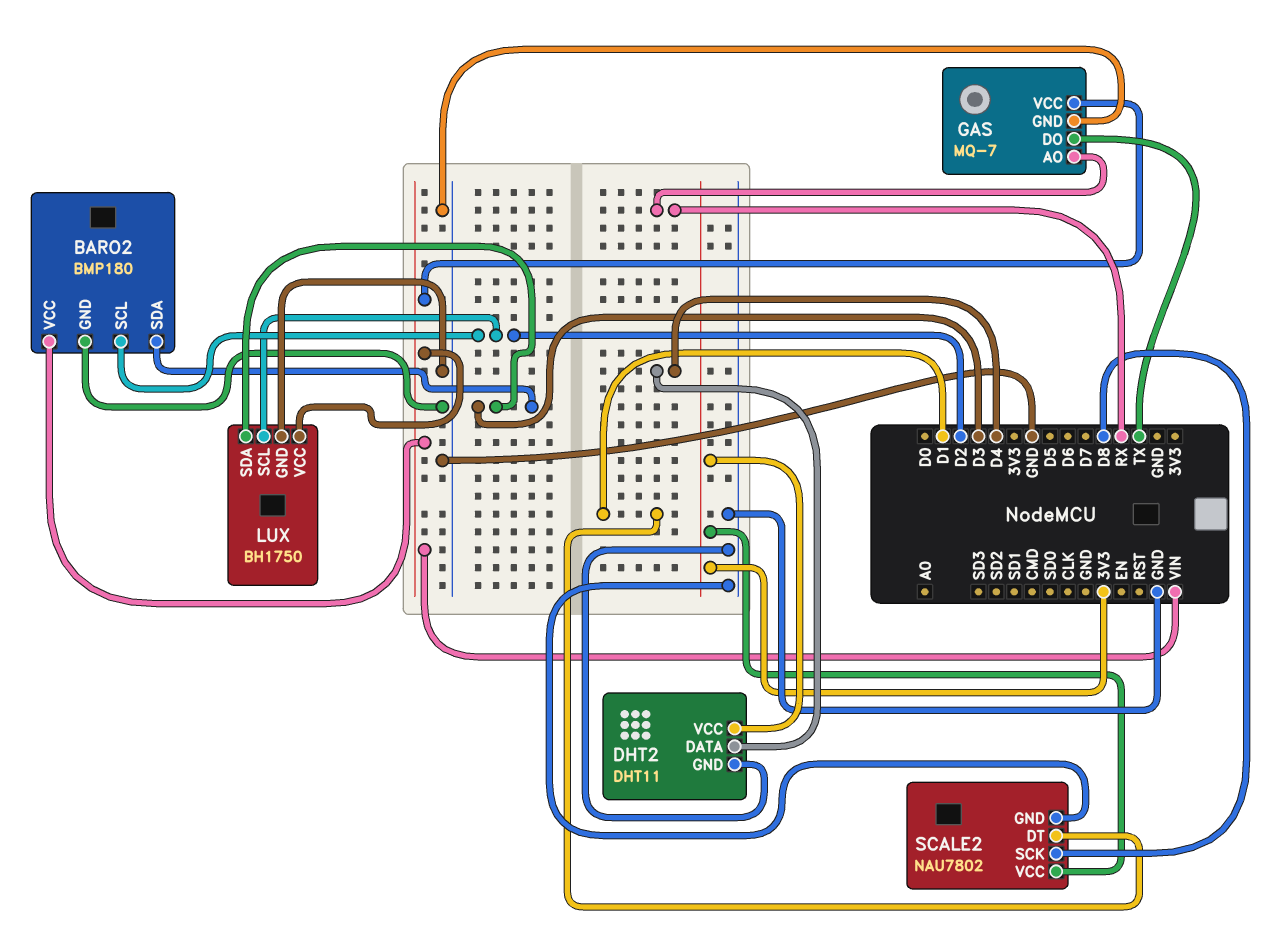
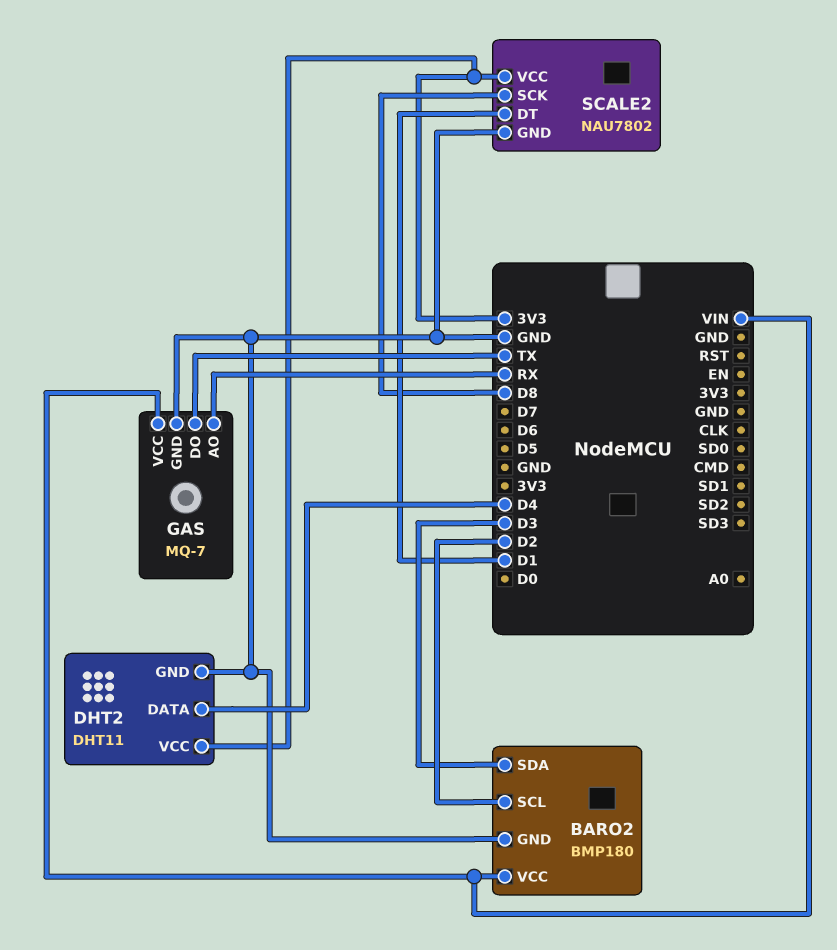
LUX: BH1750 -> none
LUX pin GND: GND -> none
LUX pin SCL: D2 -> none
LUX pin SDA: D3 -> none
LUX pin VCC: VIN -> none

